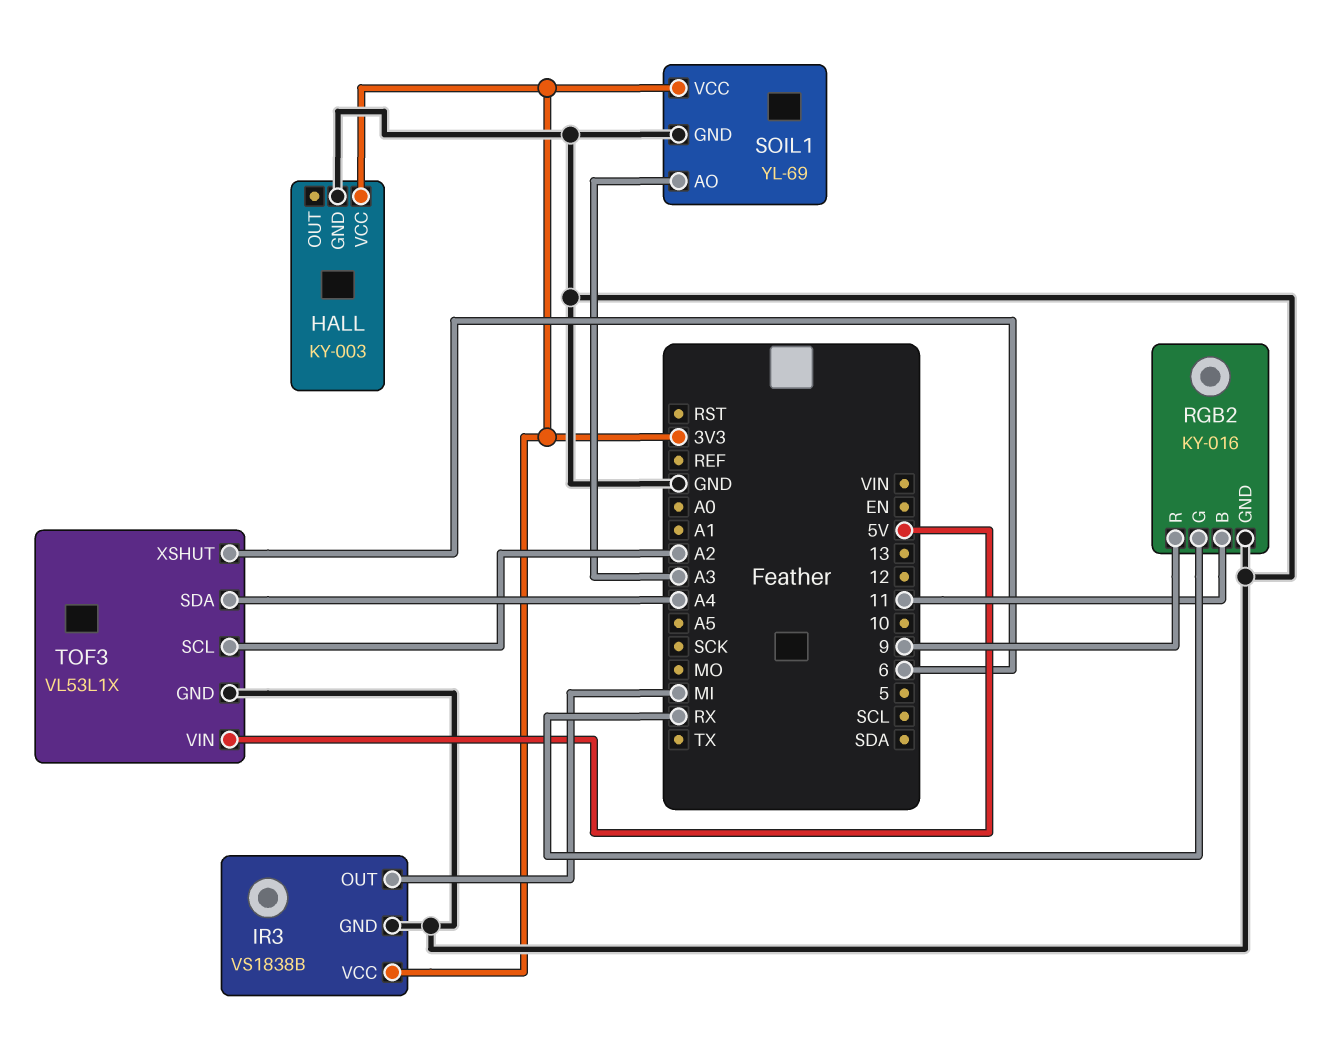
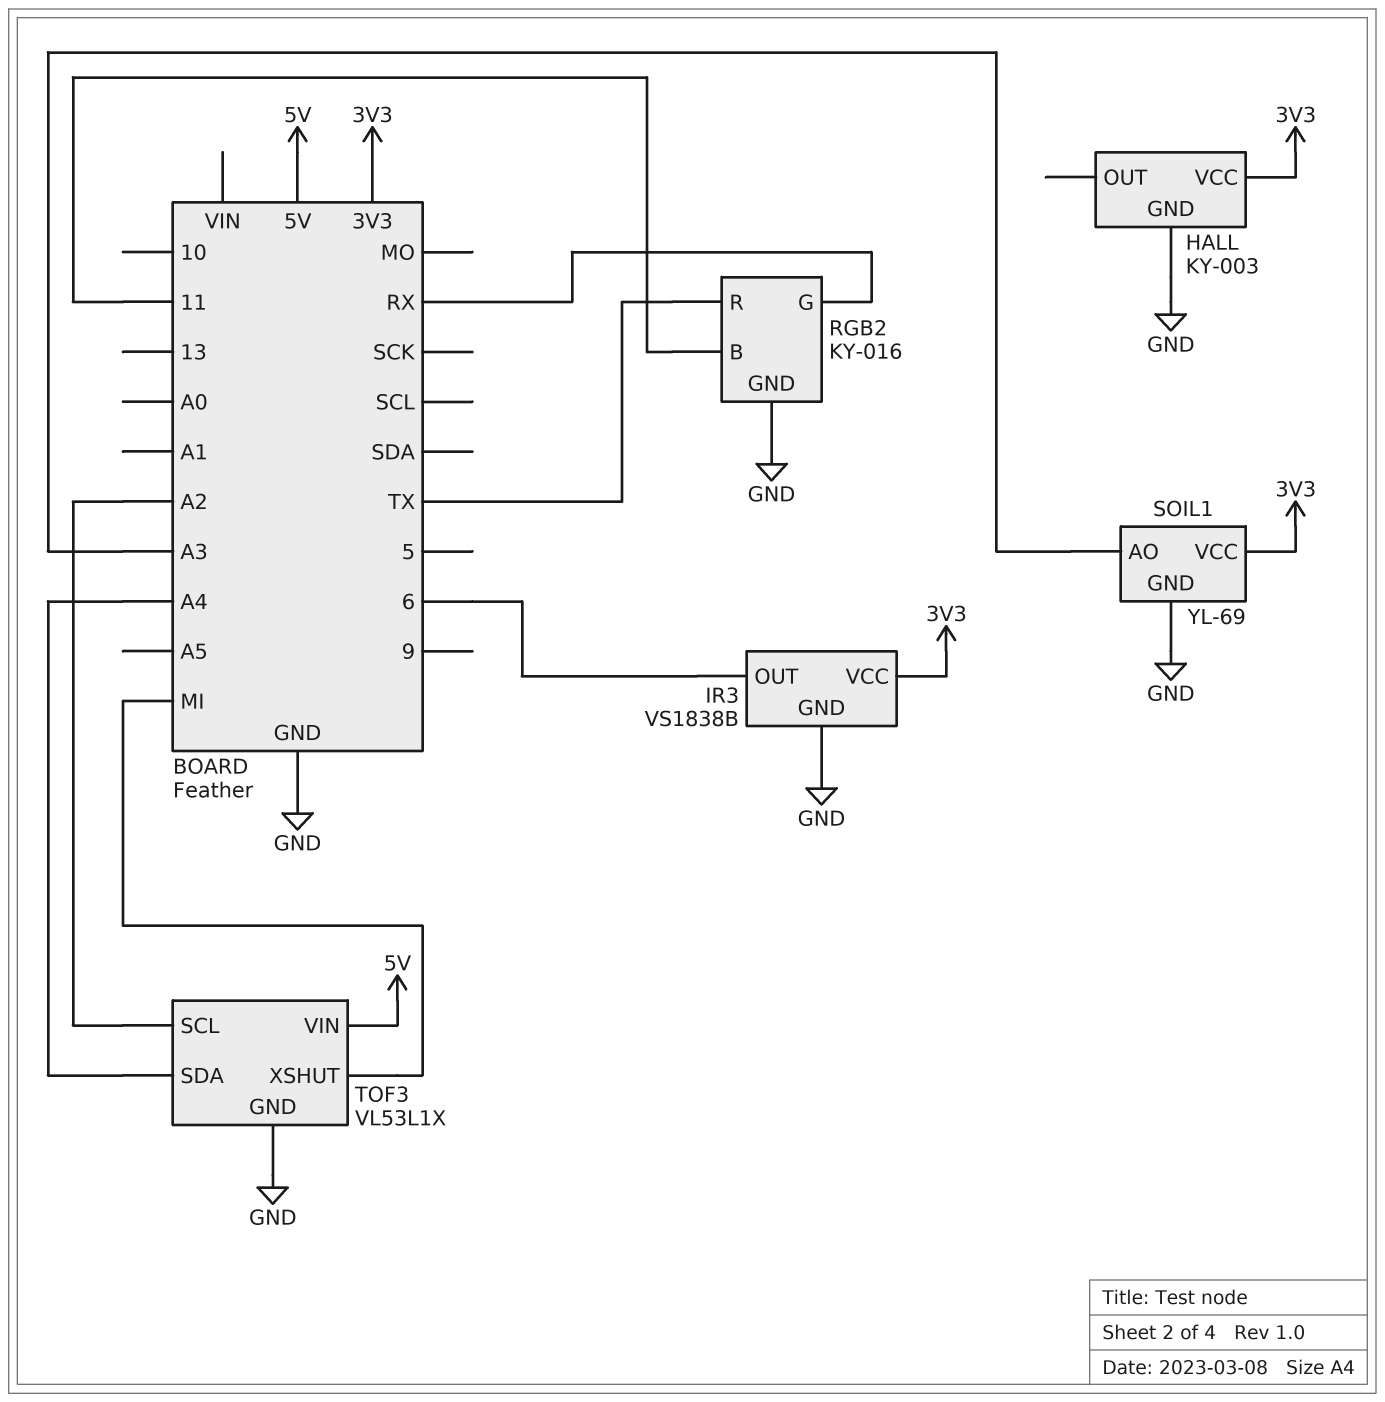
IR3 pin OUT: MI -> 6
RGB2 pin R: 9 -> TX
TOF3 pin XSHUT: 6 -> MI

